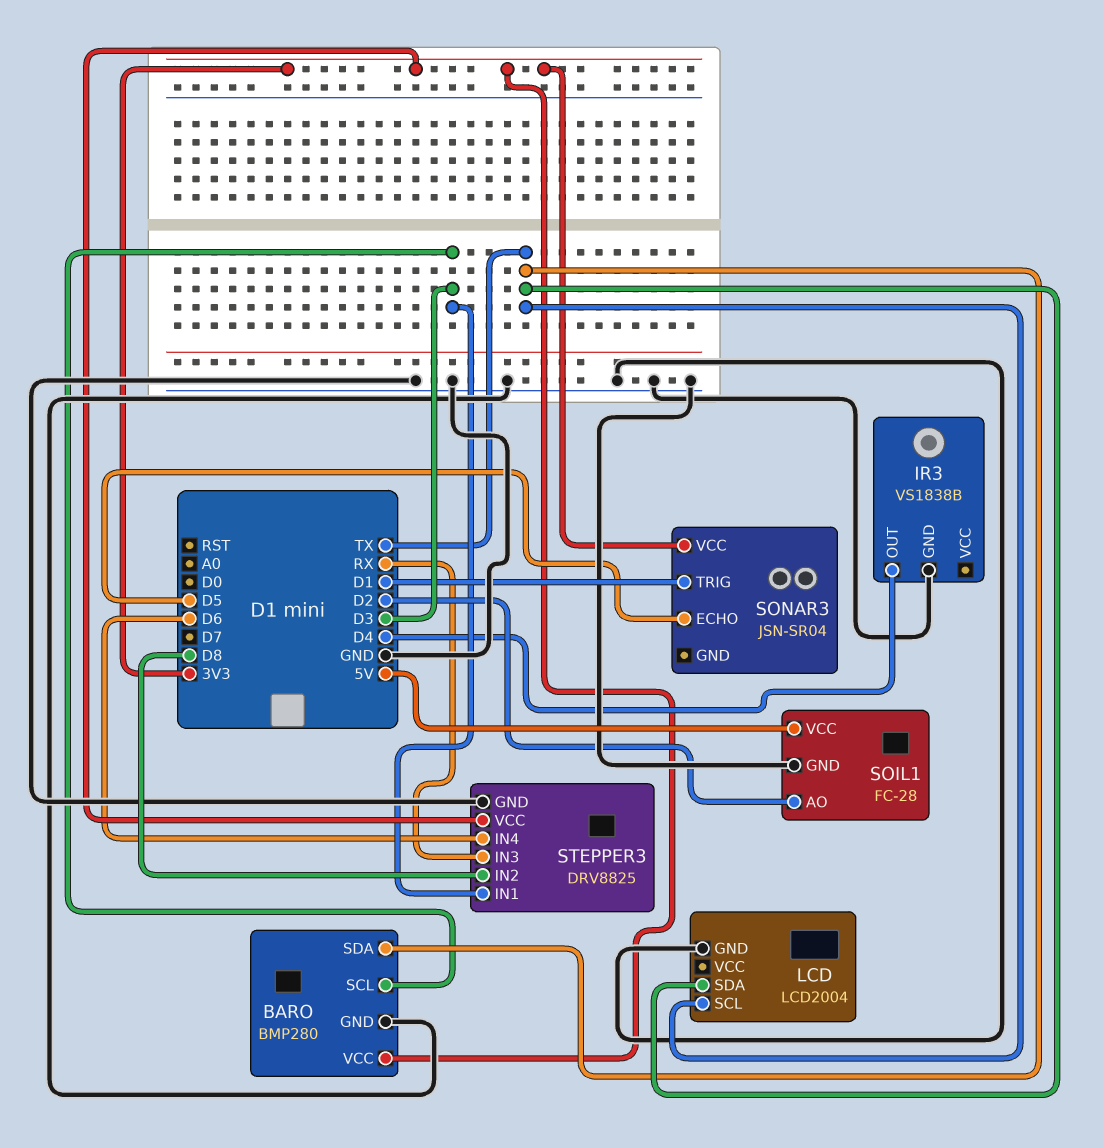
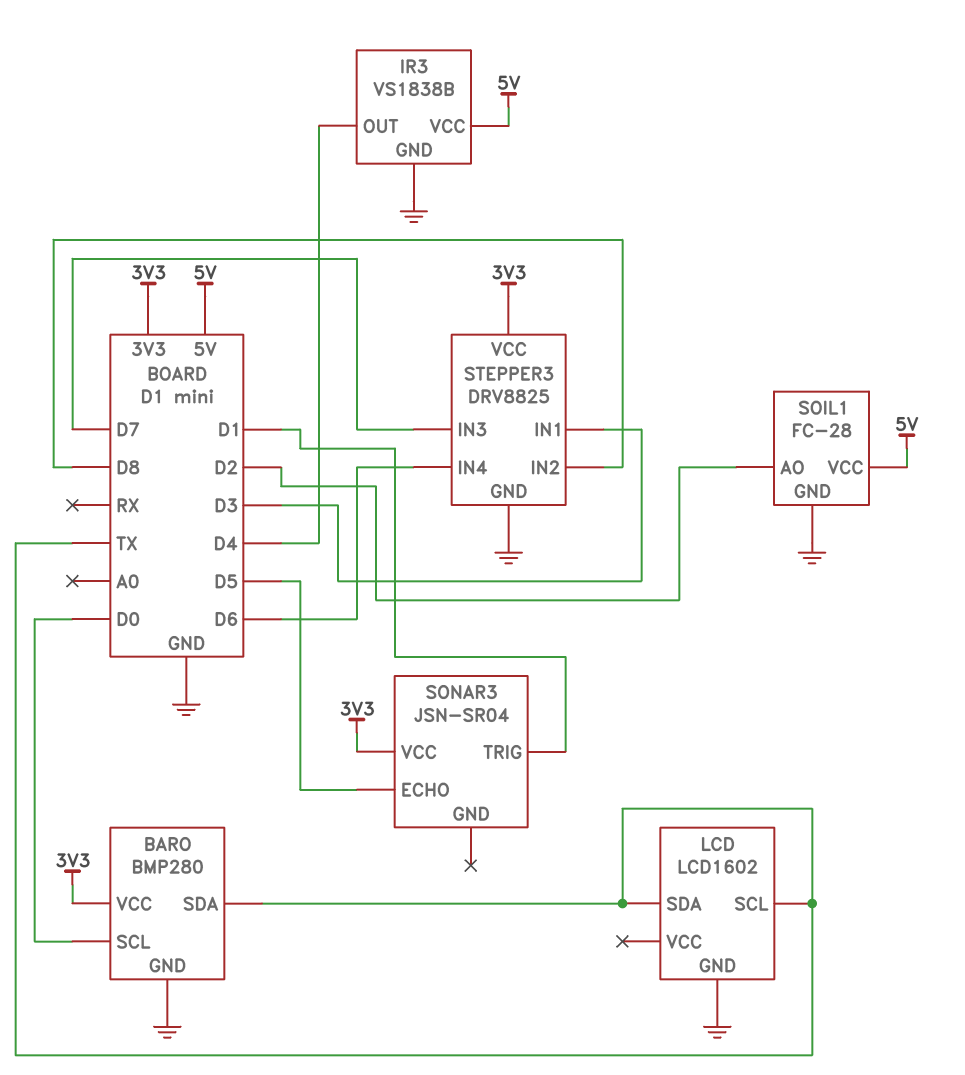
BARO pin SCL: D3 -> D0
IR3 pin VCC: none -> 5V
LCD: LCD2004 -> LCD1602
STEPPER3 pin IN3: RX -> D7

